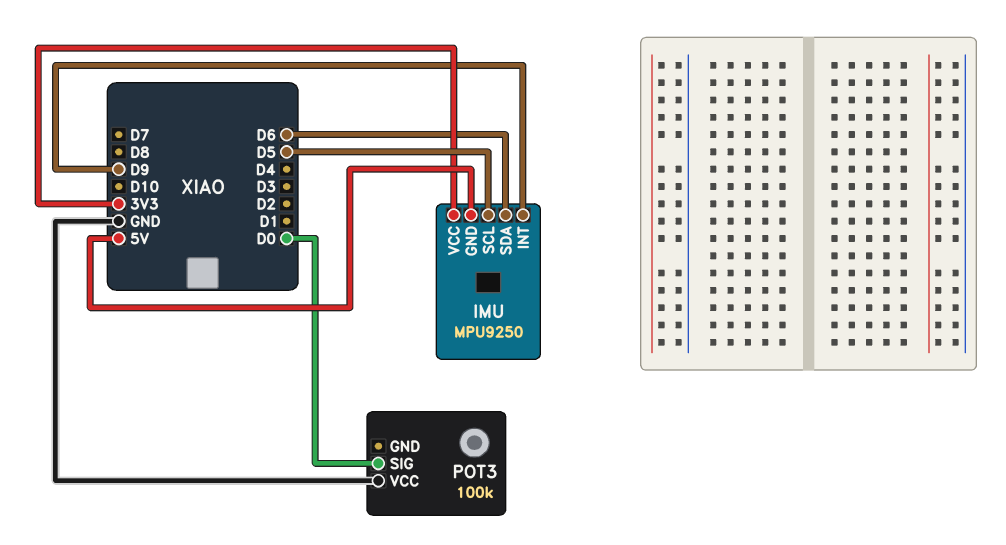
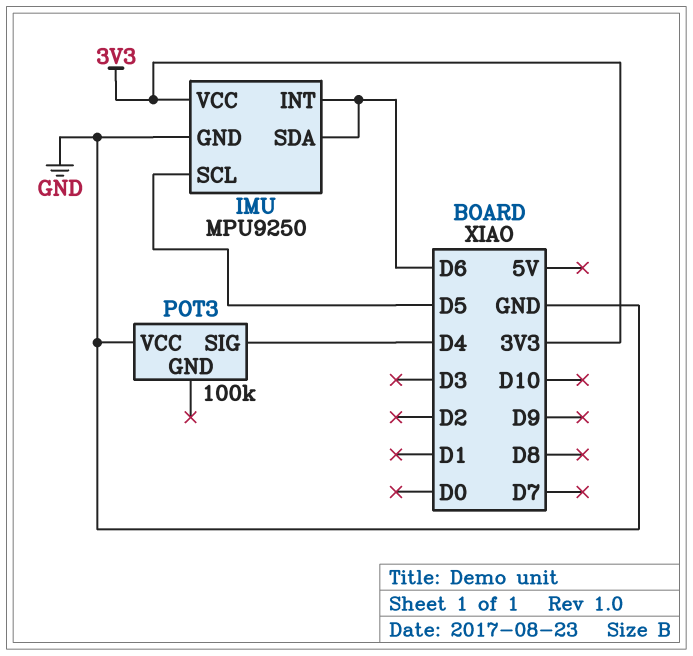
IMU pin GND: 5V -> GND
IMU pin INT: D9 -> D6
POT3 pin SIG: D0 -> D4

